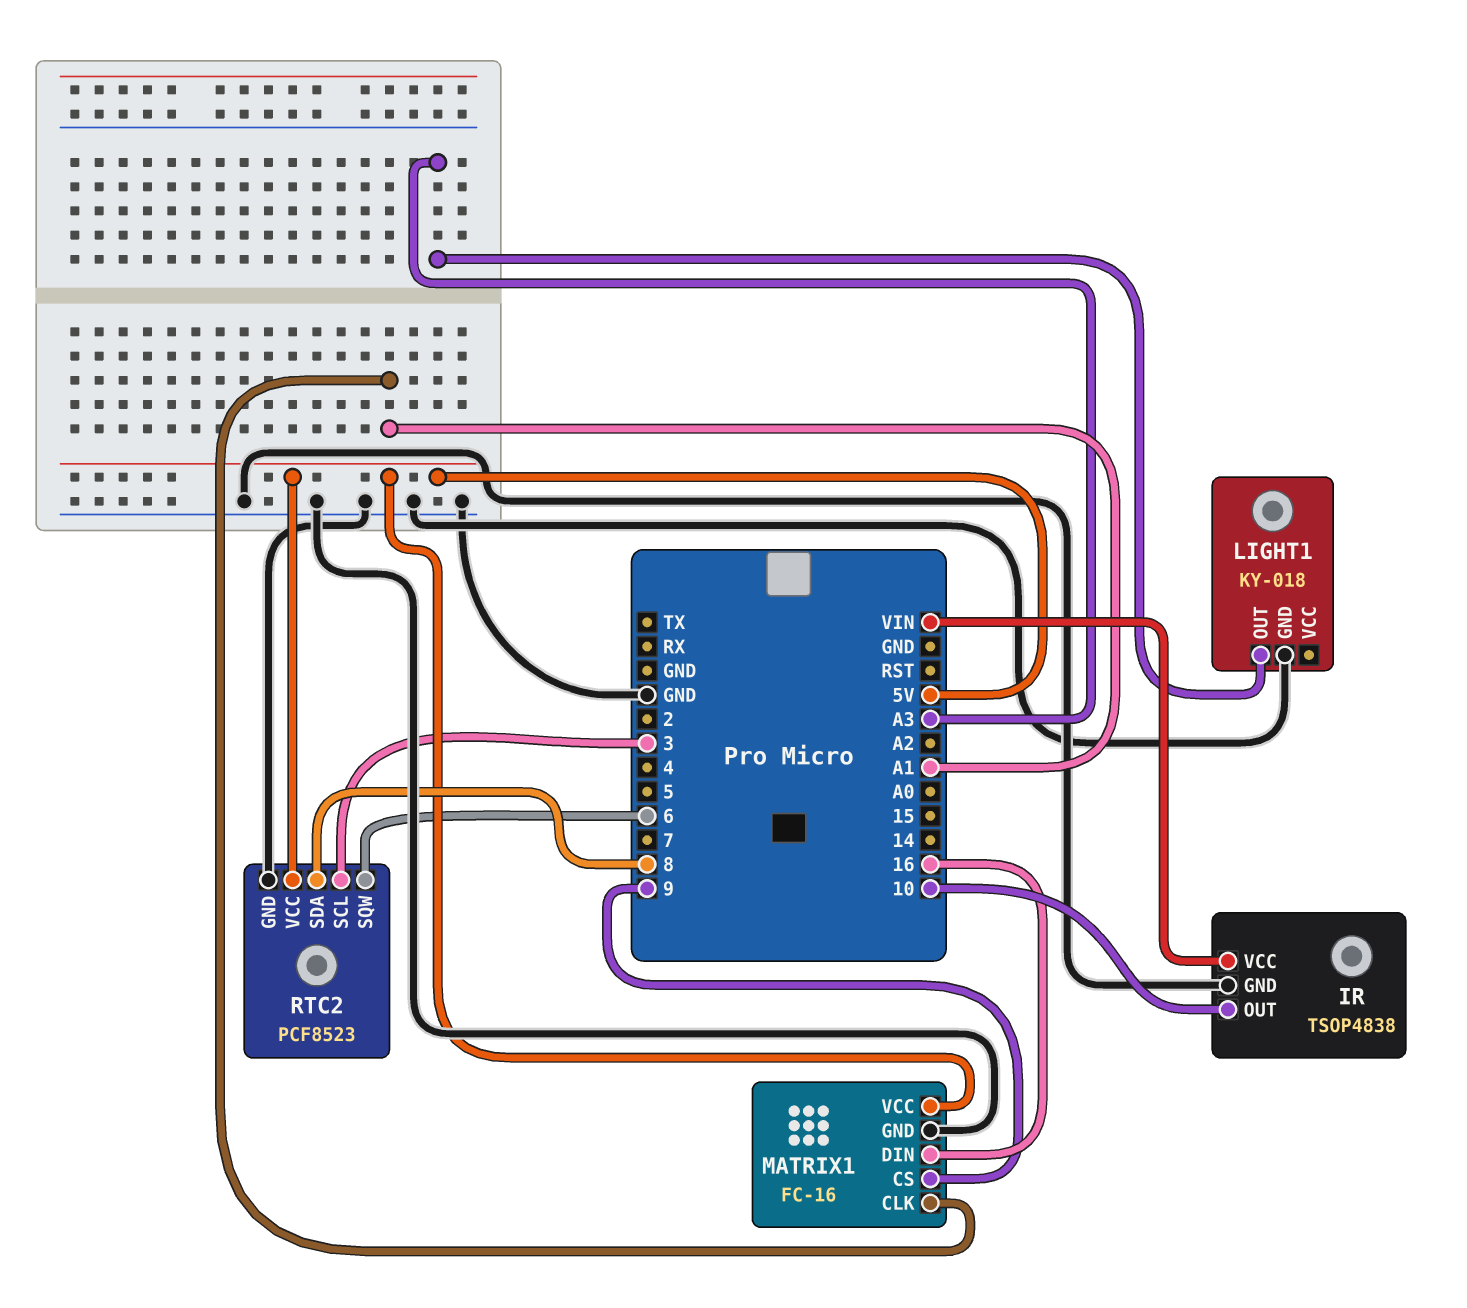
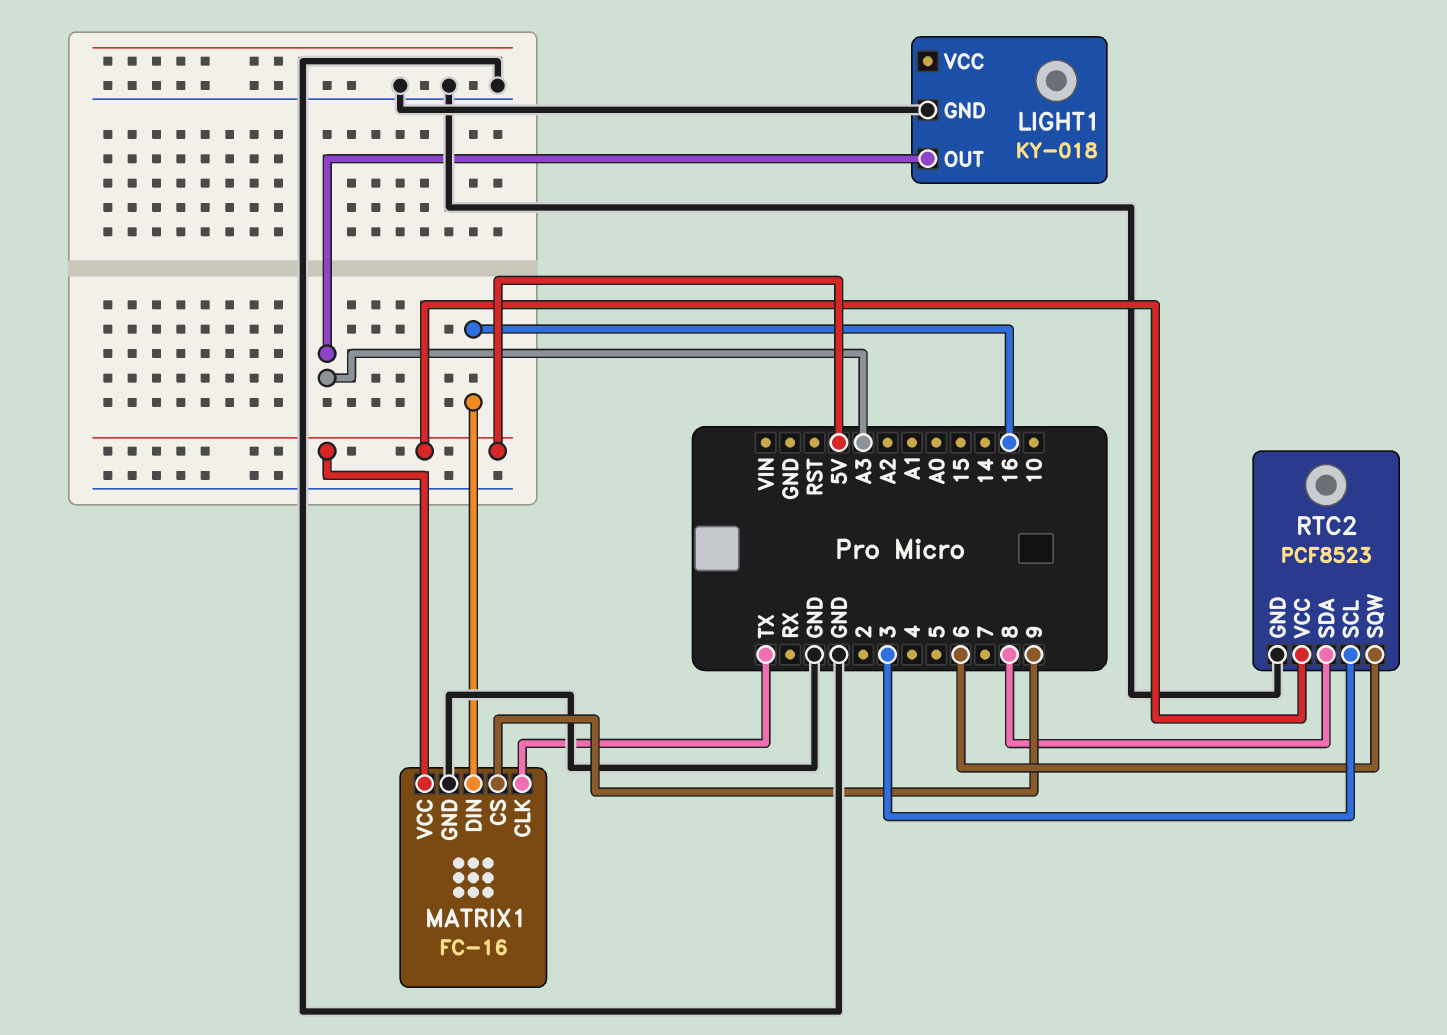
IR: TSOP4838 -> none
IR pin GND: GND -> none
IR pin OUT: 10 -> none
IR pin VCC: VIN -> none
MATRIX1 pin CLK: A1 -> TX

